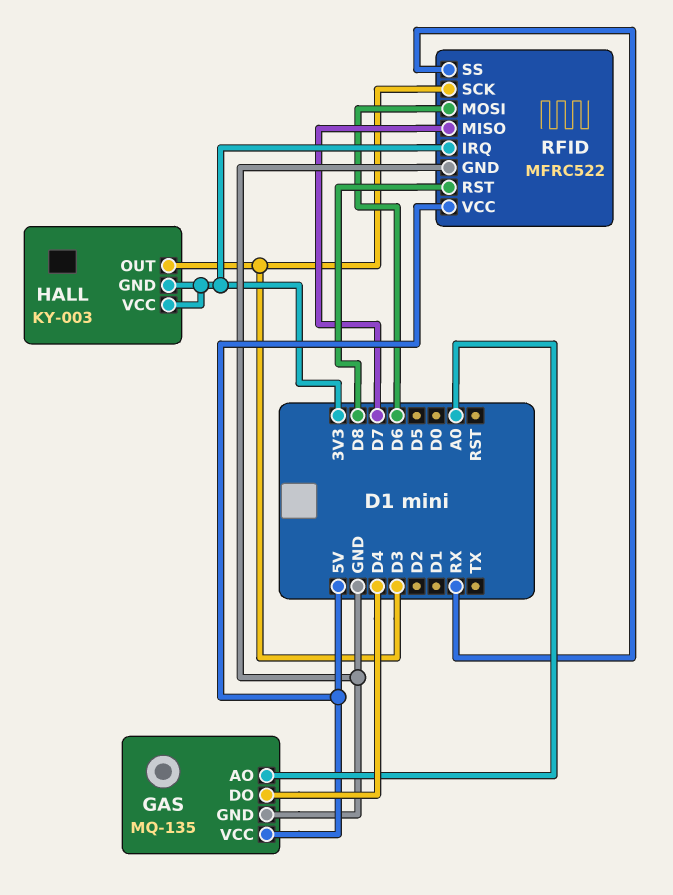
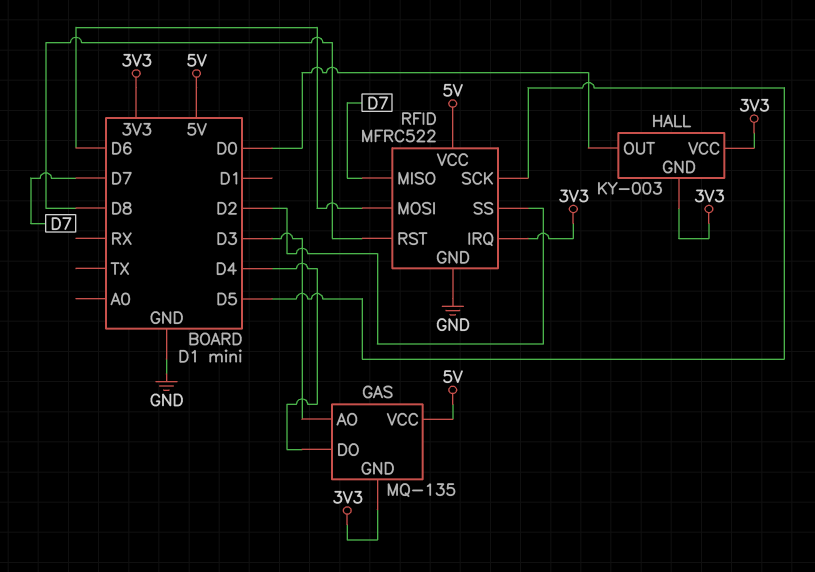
GAS pin AO: A0 -> D3
GAS pin GND: GND -> 3V3
HALL pin OUT: D3 -> D0
RFID pin SCK: D3 -> D5
RFID pin SS: RX -> D2

